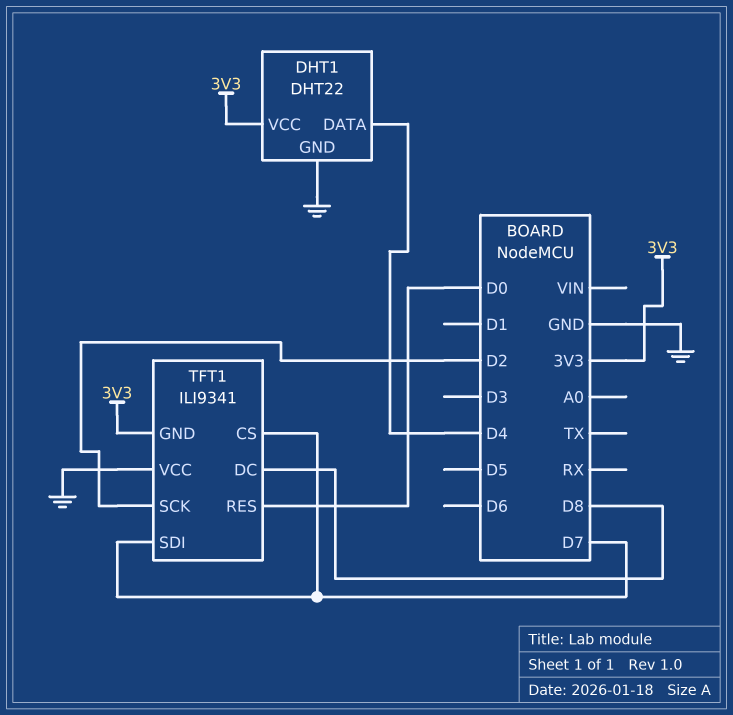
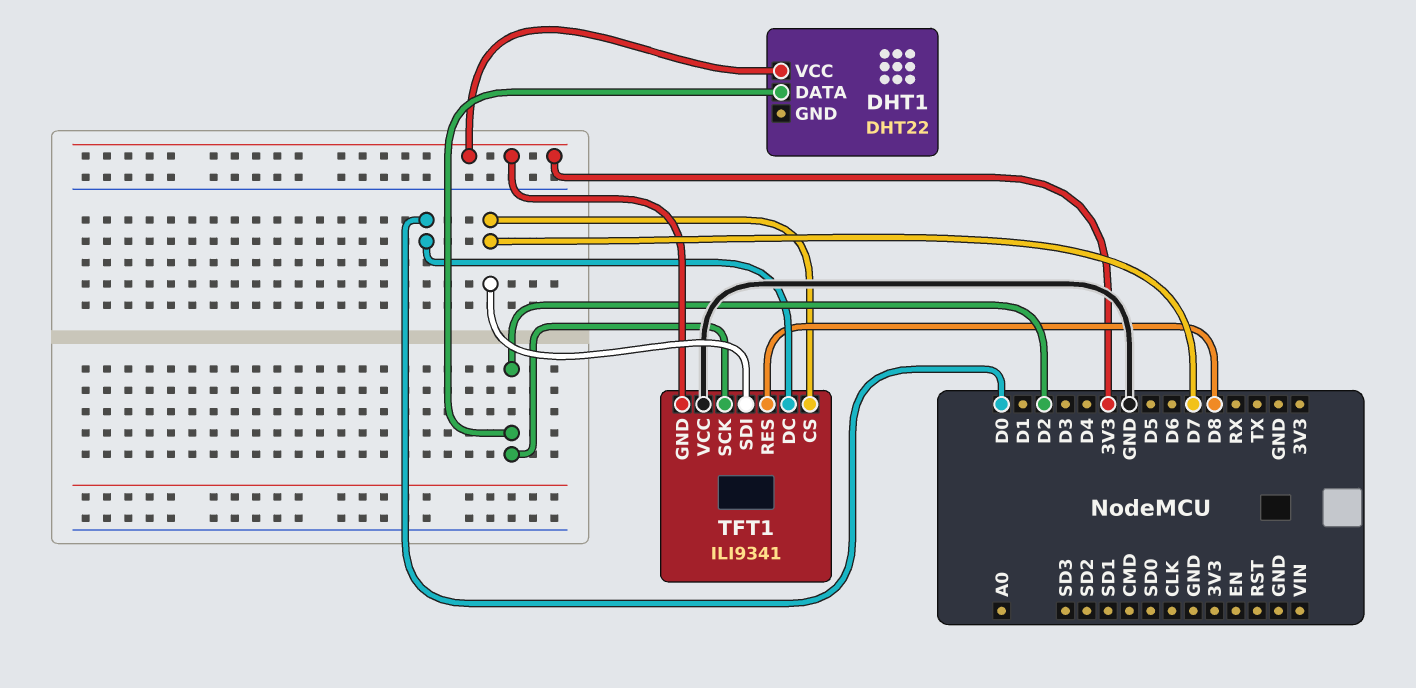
DHT1 pin DATA: D4 -> D2
DHT1 pin GND: GND -> none
TFT1 pin DC: D8 -> D0
TFT1 pin RES: D0 -> D8

